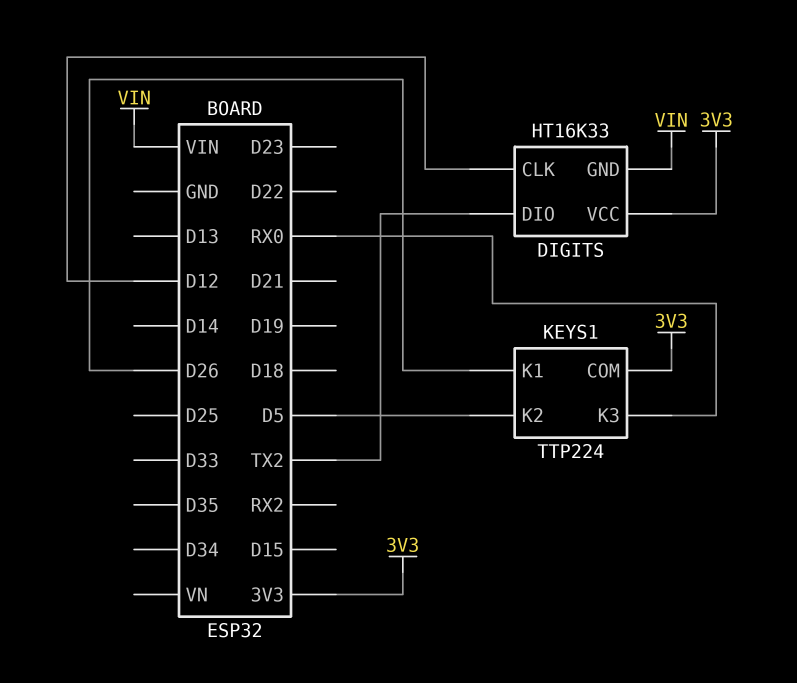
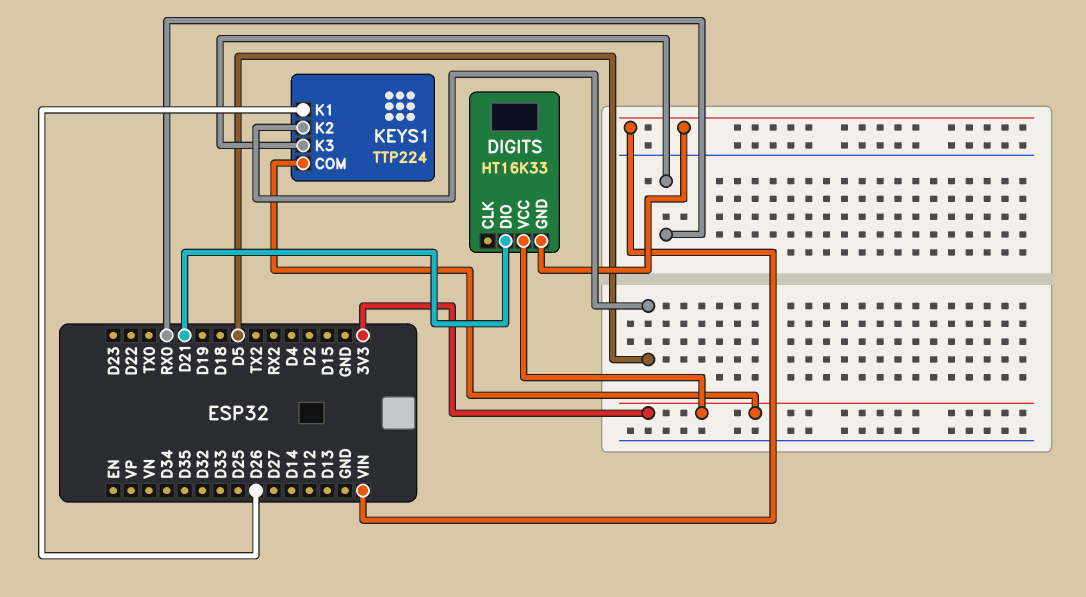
DIGITS pin CLK: D12 -> none
DIGITS pin DIO: TX2 -> D21

